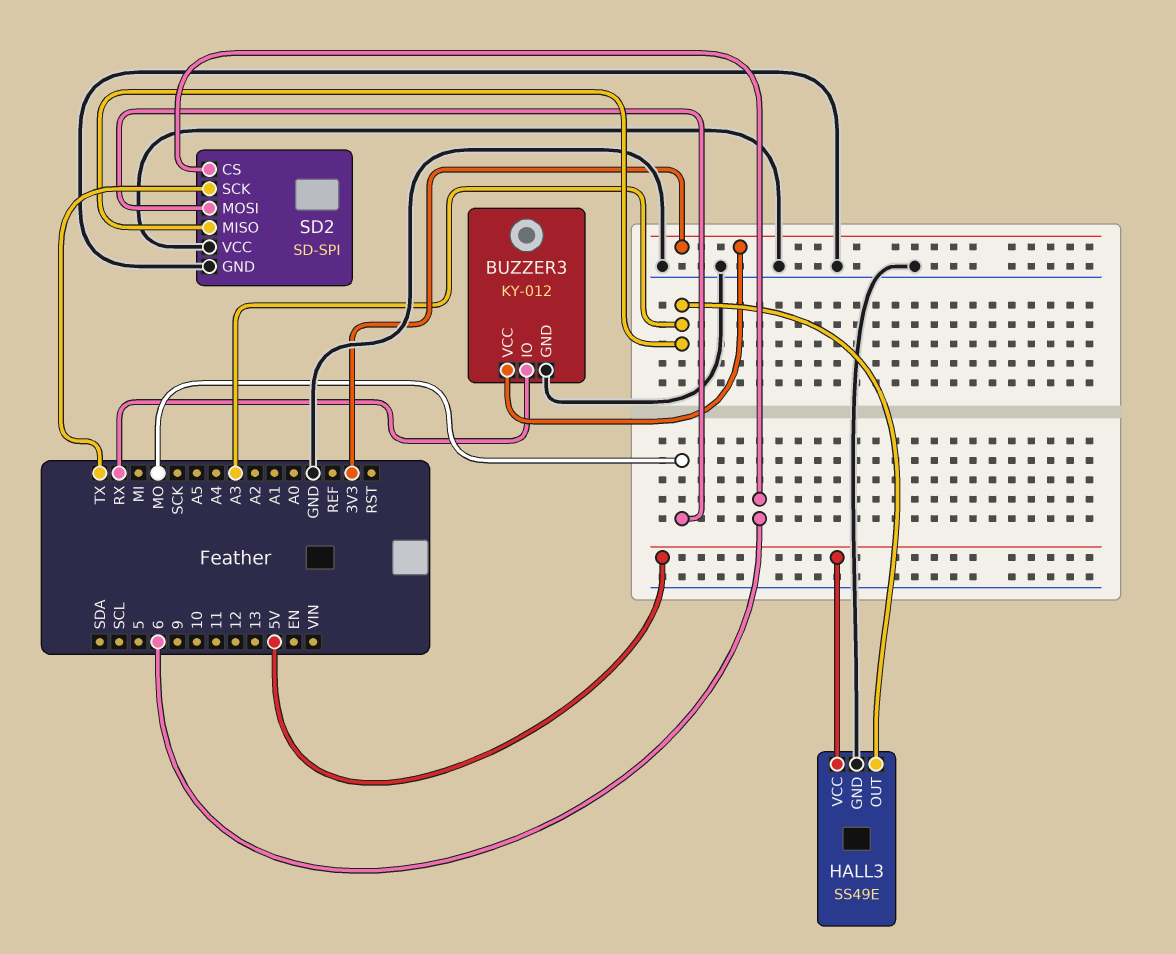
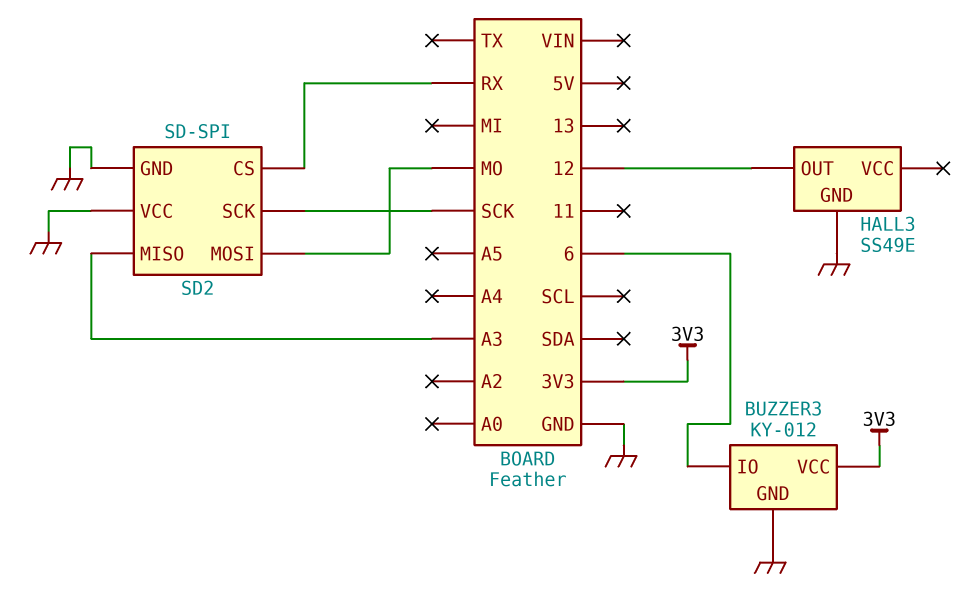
BUZZER3 pin IO: RX -> 6
HALL3 pin OUT: A3 -> 12
HALL3 pin VCC: 5V -> none
SD2 pin CS: 6 -> RX
SD2 pin SCK: TX -> SCK

